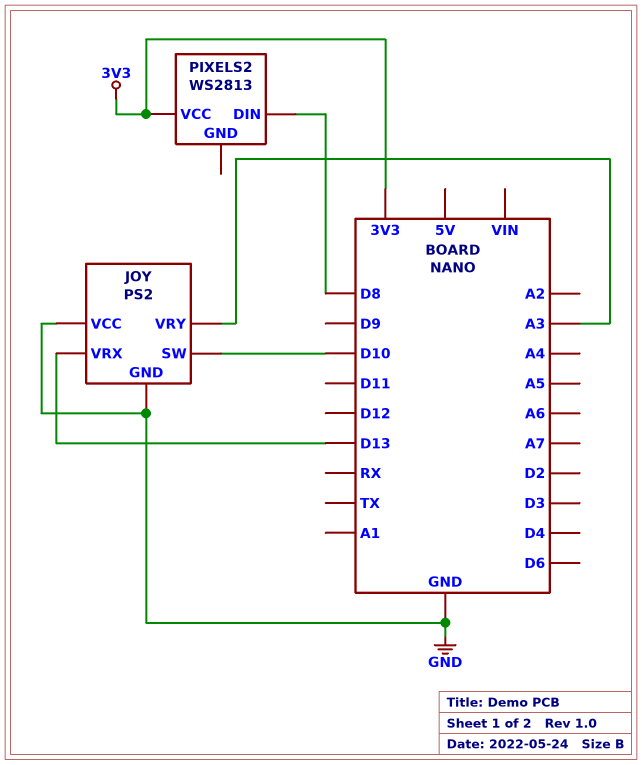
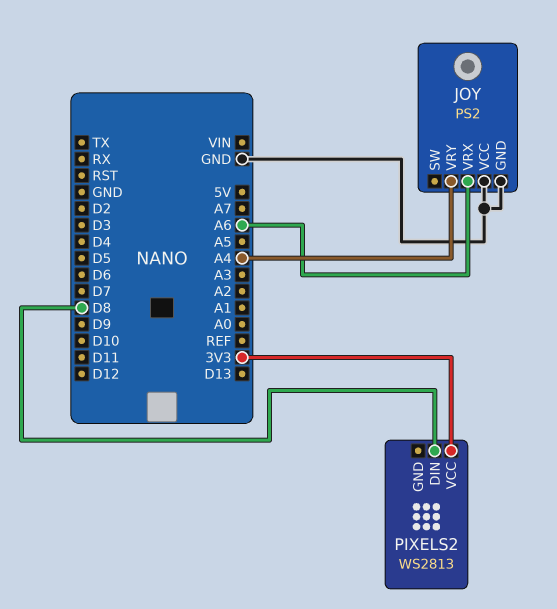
JOY pin SW: D10 -> none
JOY pin VRX: D13 -> A6
JOY pin VRY: A3 -> A4

